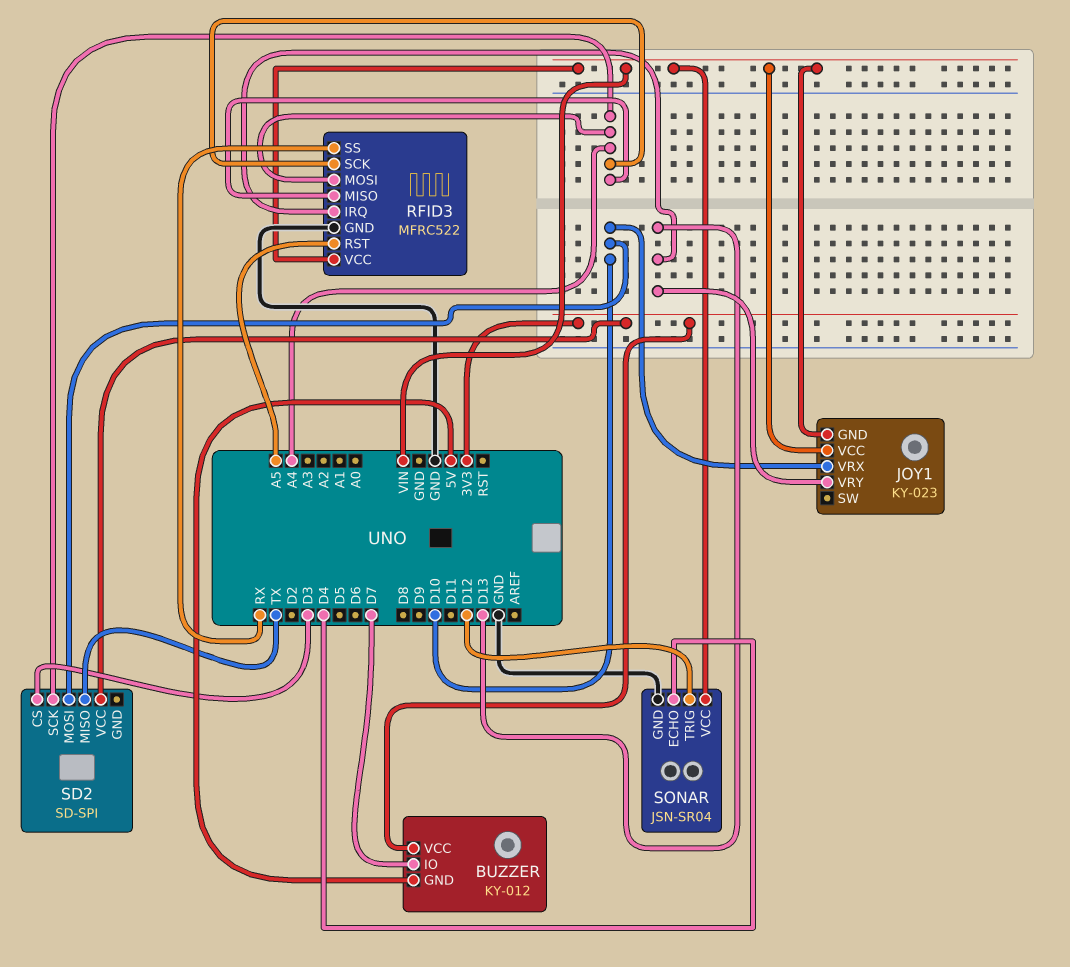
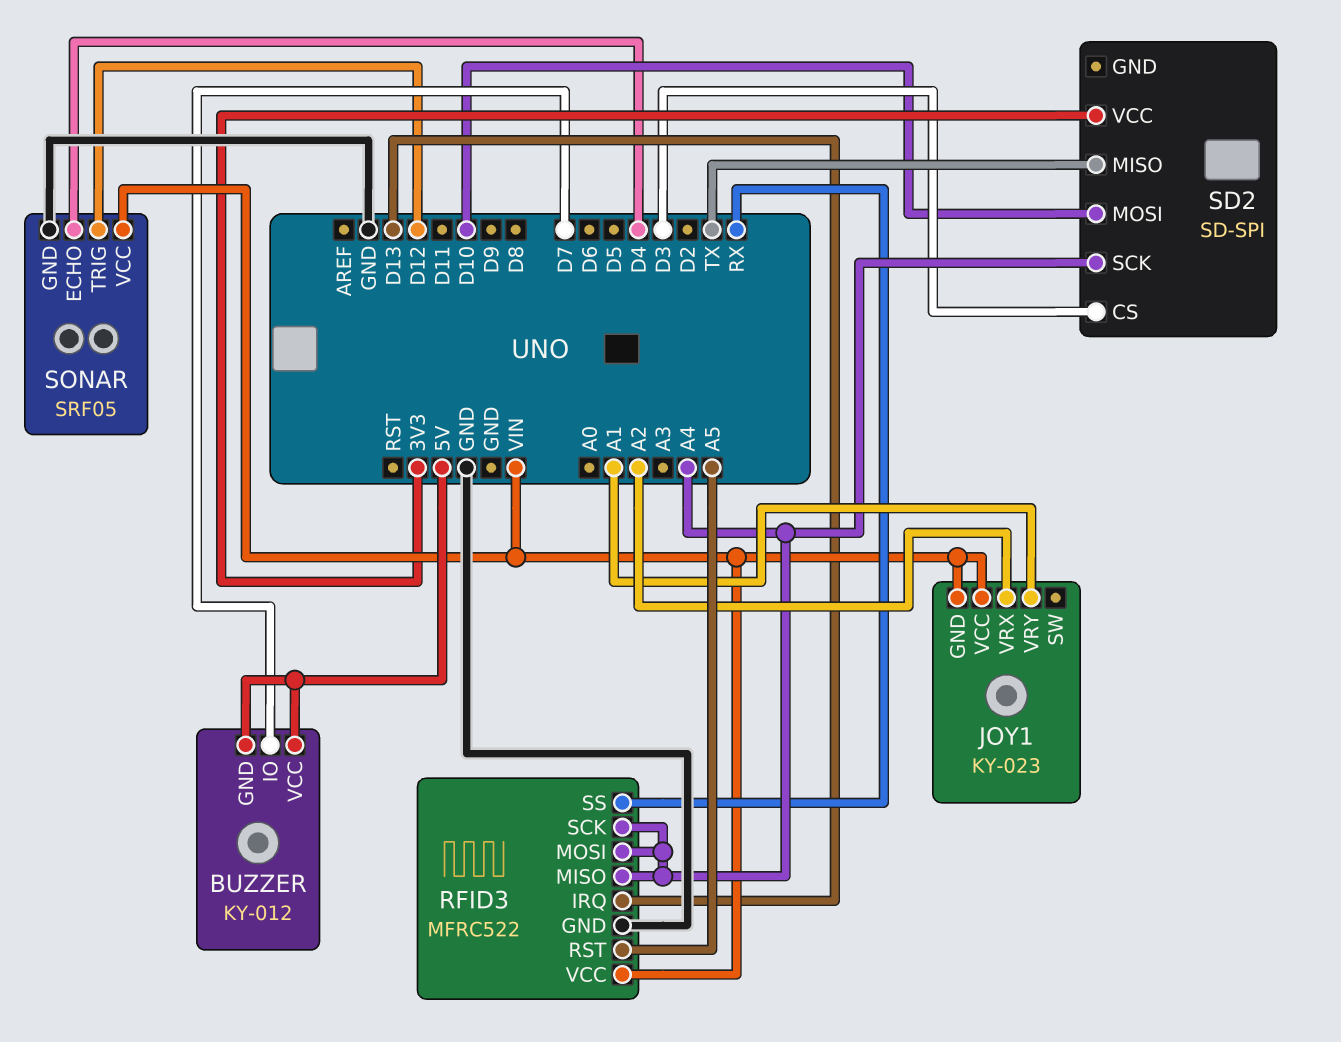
BUZZER pin VCC: 3V3 -> 5V
JOY1 pin VRX: D10 -> A2
JOY1 pin VRY: D13 -> A1
SONAR: JSN-SR04 -> SRF05

